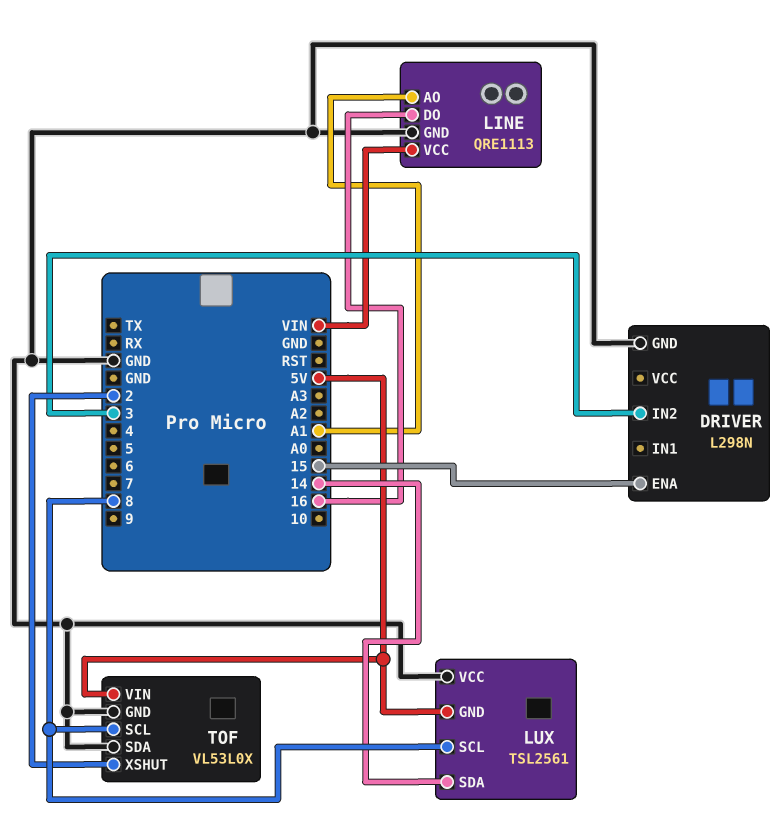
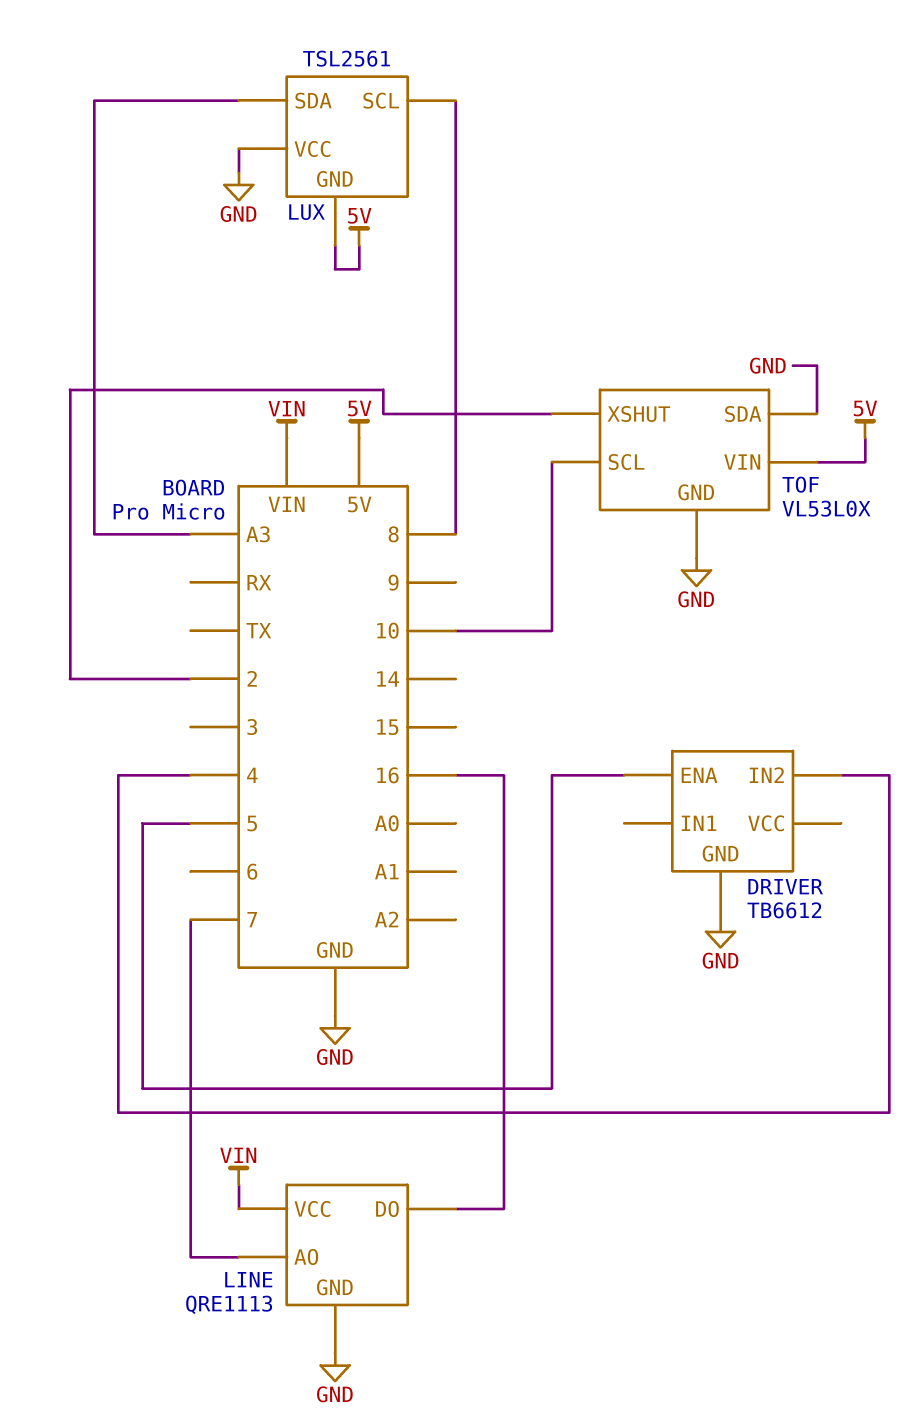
DRIVER: L298N -> TB6612
DRIVER pin ENA: 15 -> 5
DRIVER pin IN2: 3 -> 4
LINE pin AO: A1 -> 7
LUX pin SDA: 14 -> A3
TOF pin SCL: 8 -> 10

